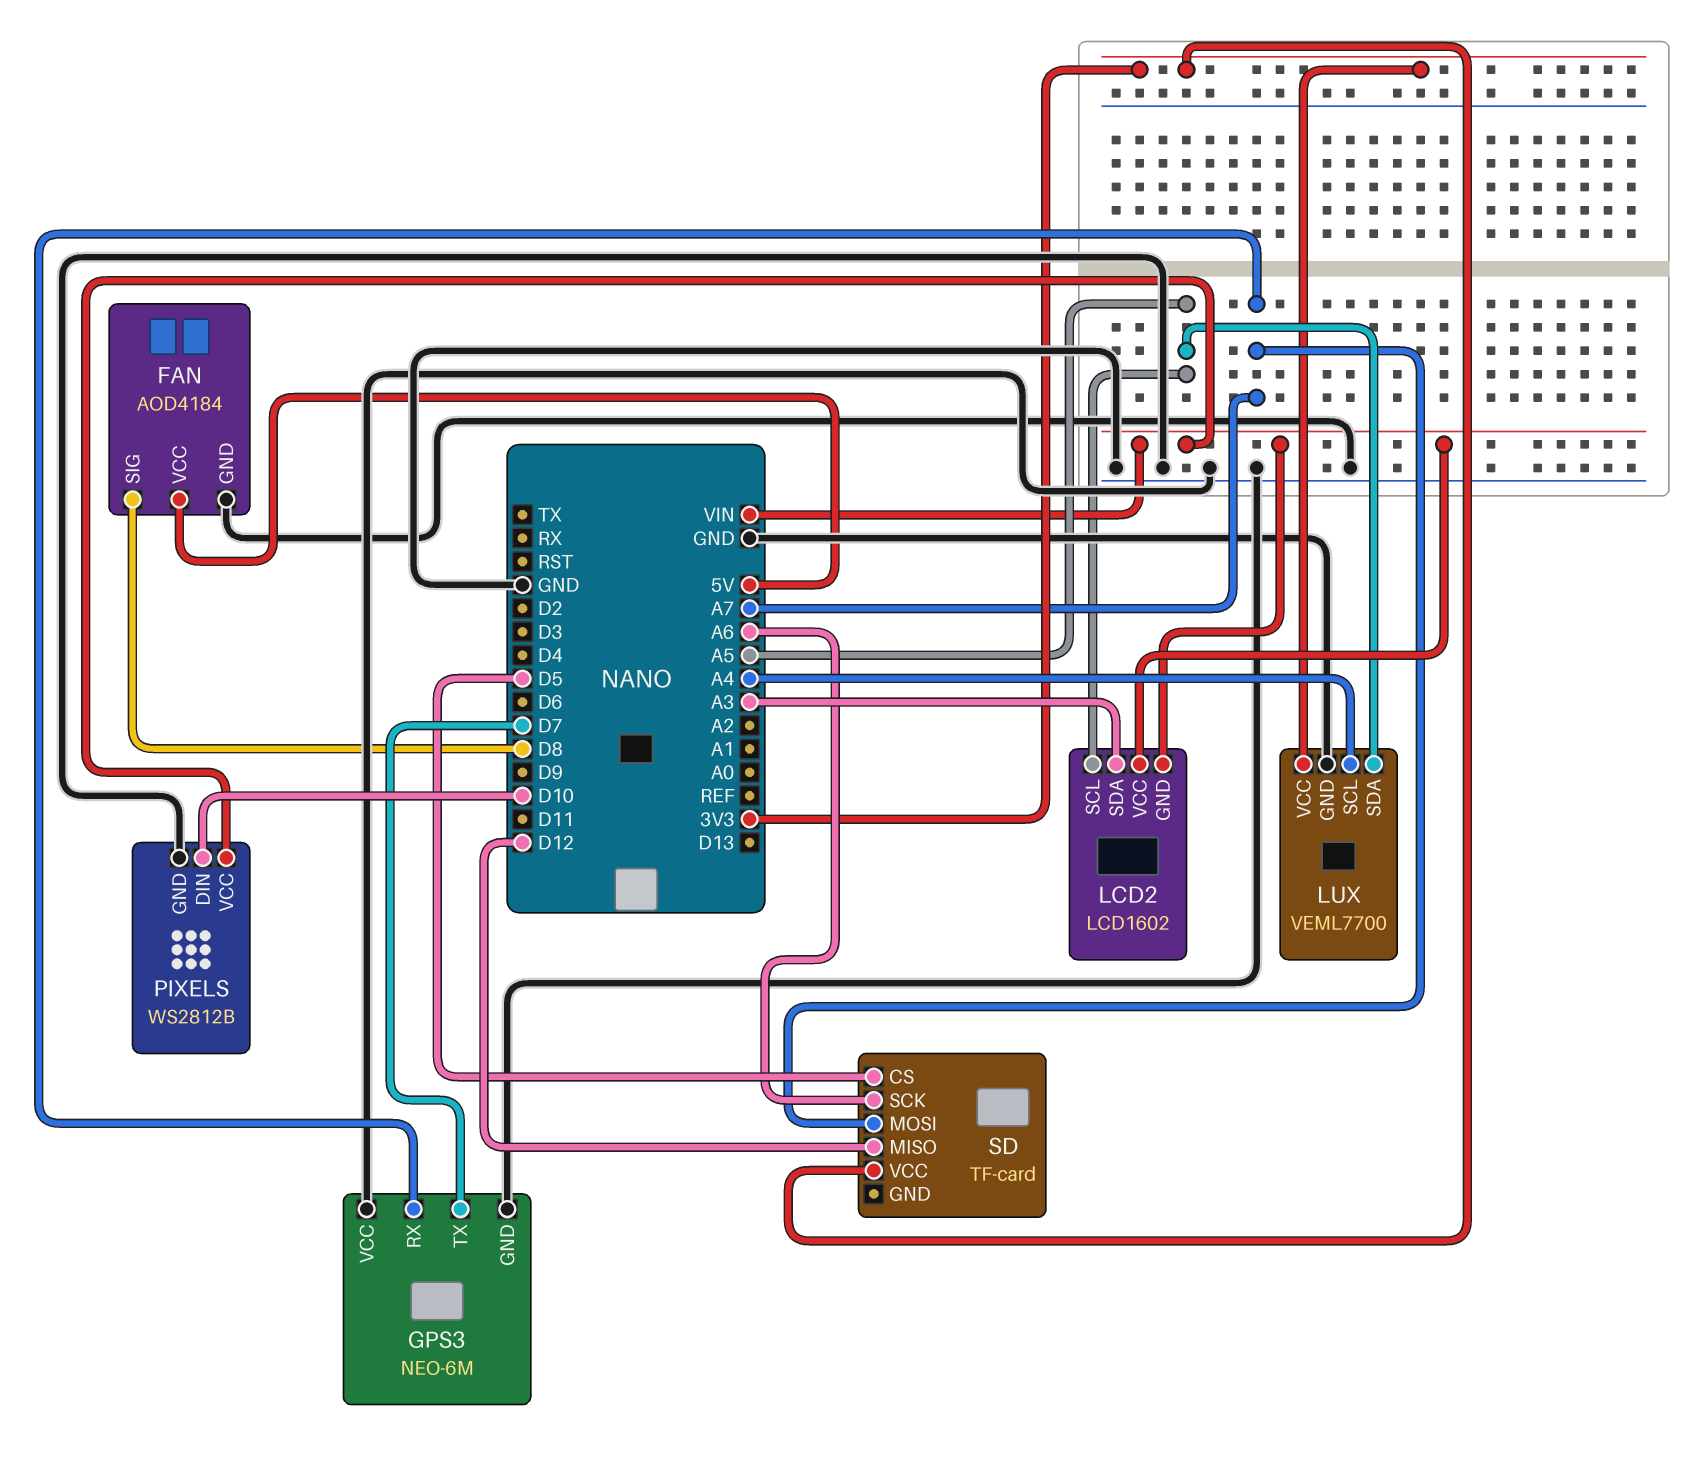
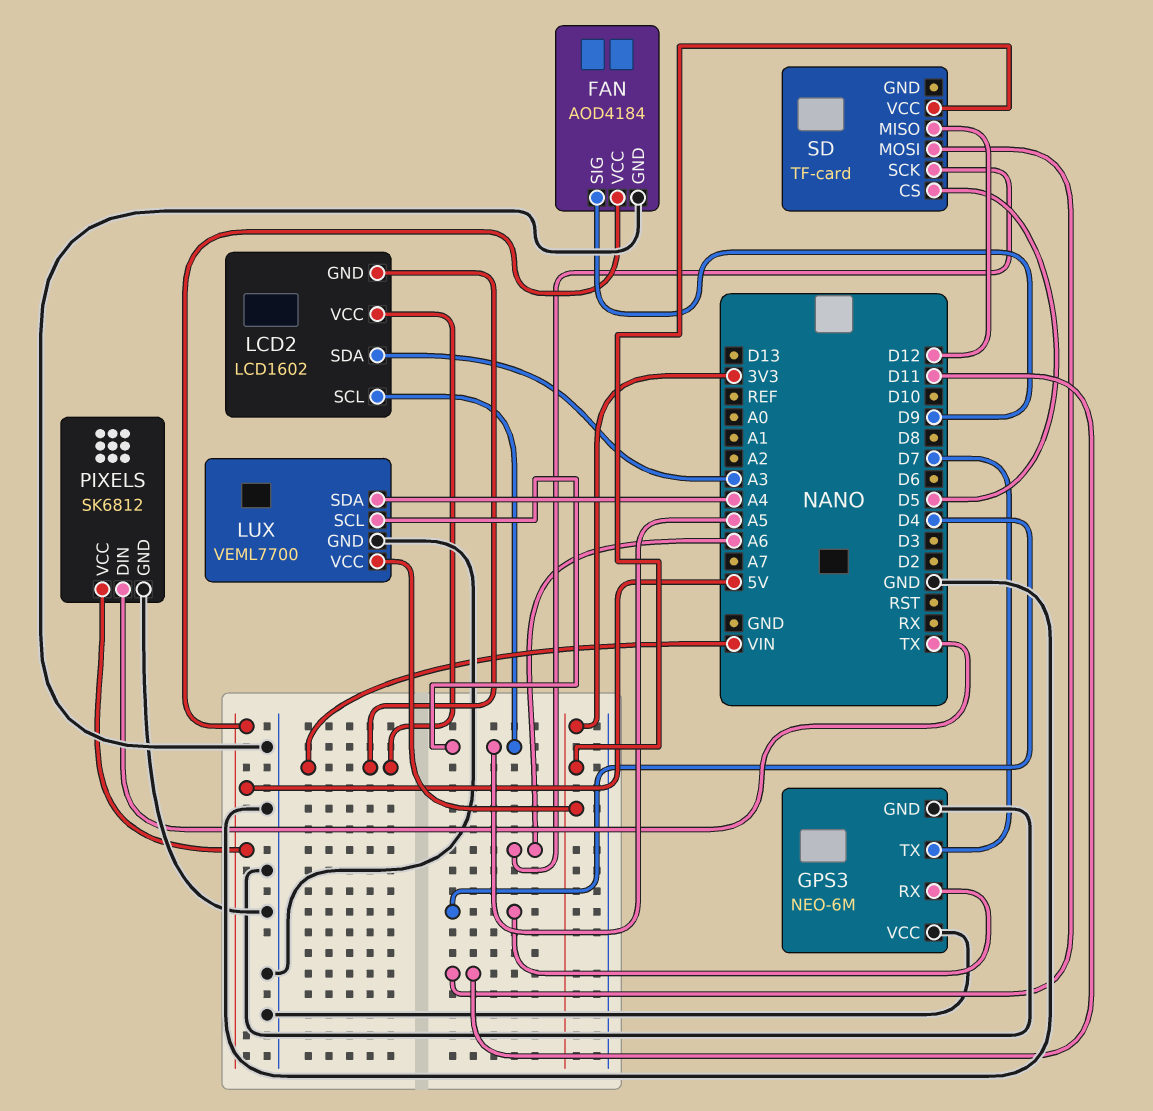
FAN pin SIG: D8 -> D9
GPS3 pin RX: A7 -> D4
LUX pin SCL: A4 -> A5
LUX pin SDA: A5 -> A4
PIXELS: WS2812B -> SK6812
PIXELS pin DIN: D10 -> TX
PIXELS pin VCC: VIN -> 5V
SD pin MOSI: A7 -> D11

